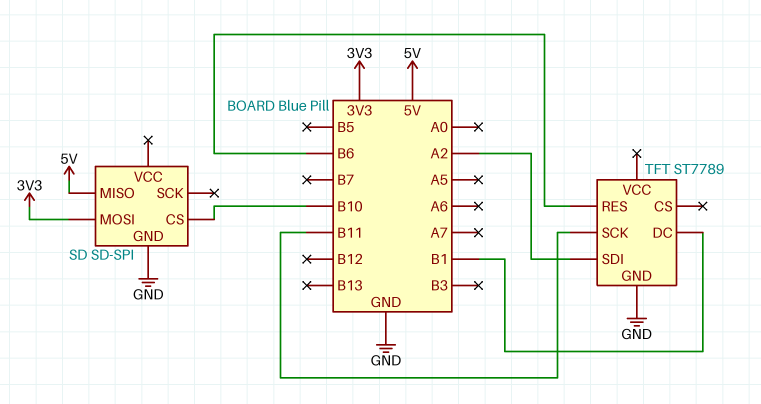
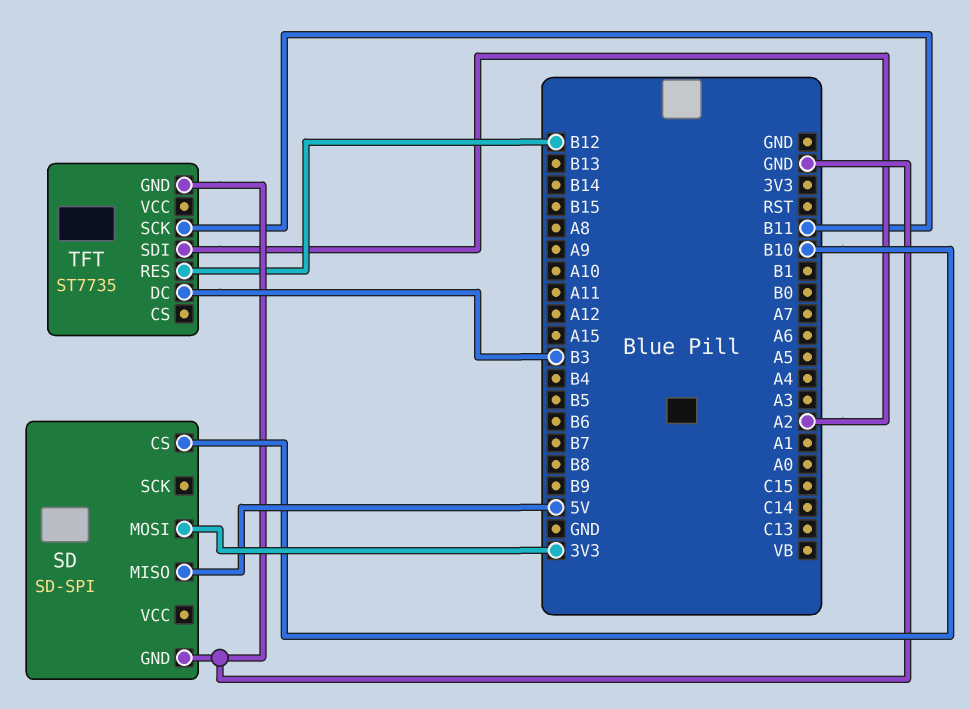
TFT: ST7789 -> ST7735
TFT pin DC: B1 -> B3
TFT pin RES: B6 -> B12

